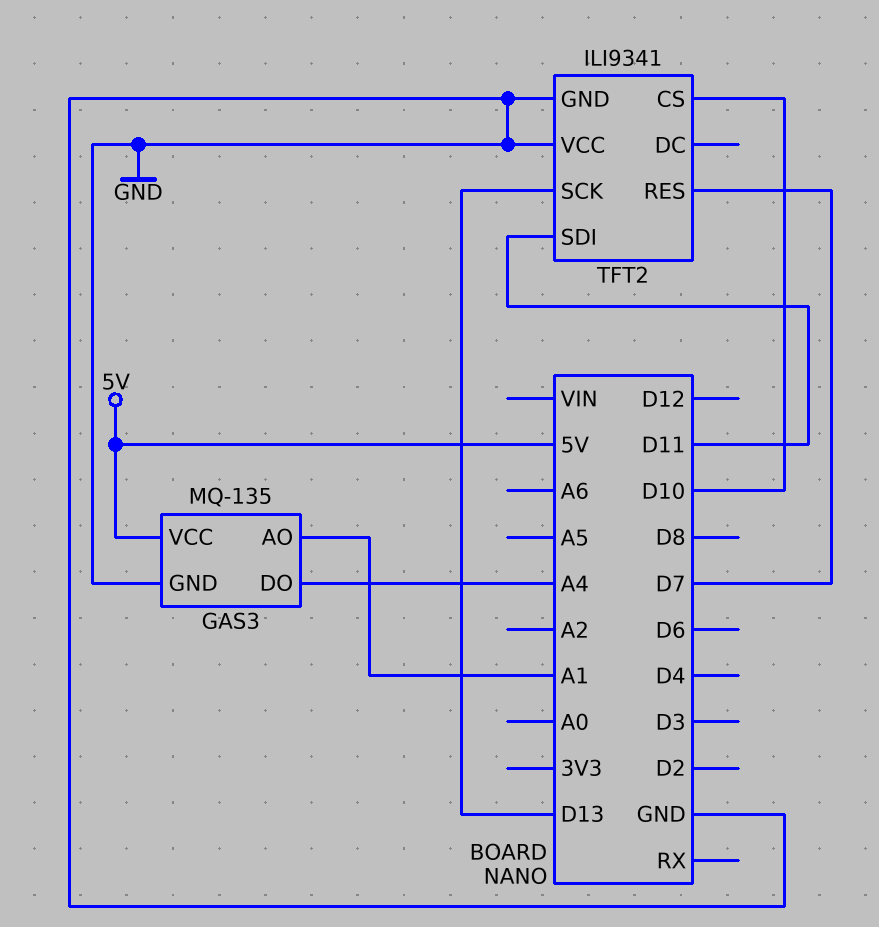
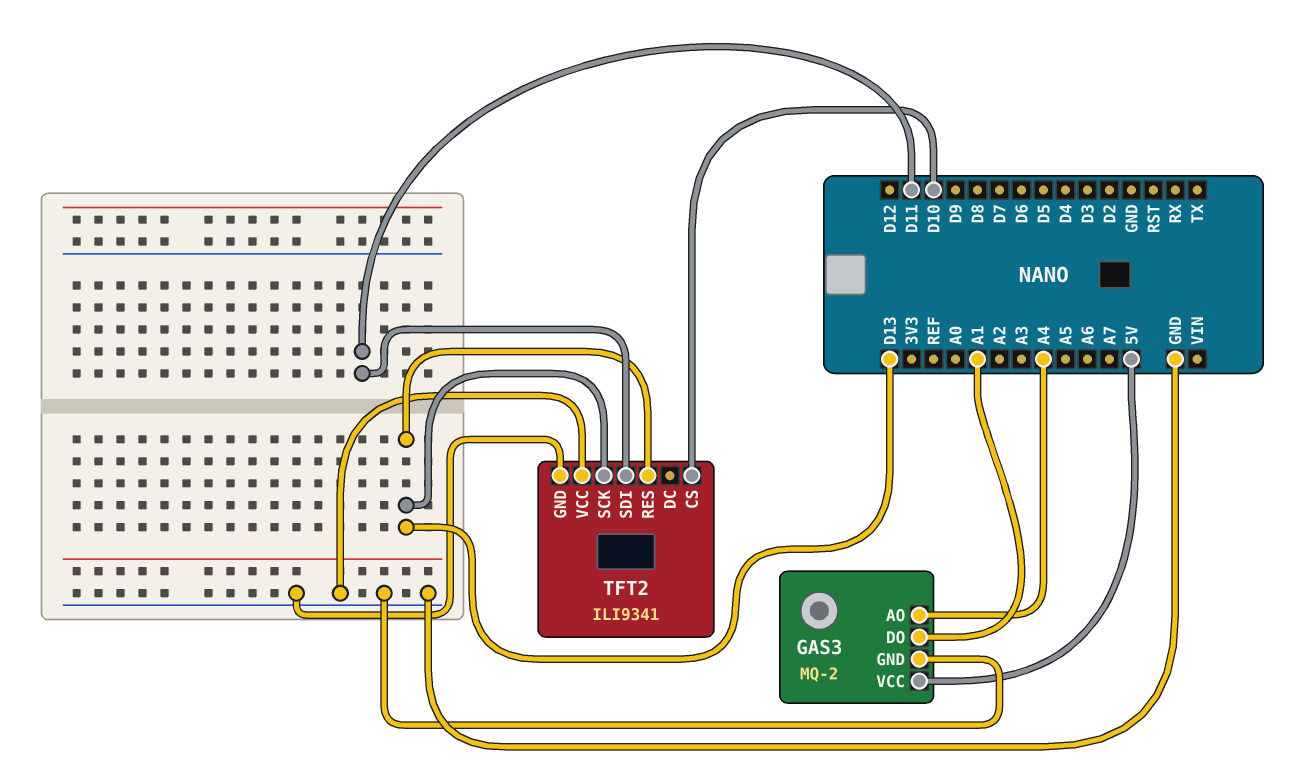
GAS3: MQ-135 -> MQ-2
GAS3 pin AO: A1 -> A4
GAS3 pin DO: A4 -> A1
TFT2 pin RES: D7 -> D13

